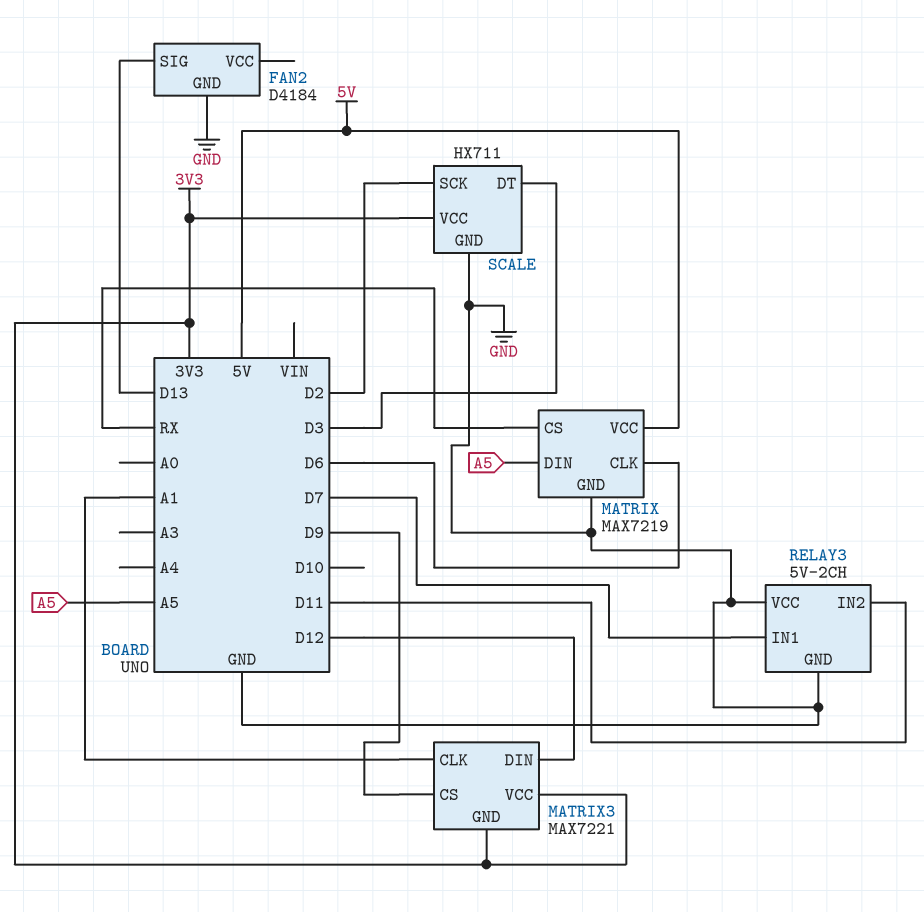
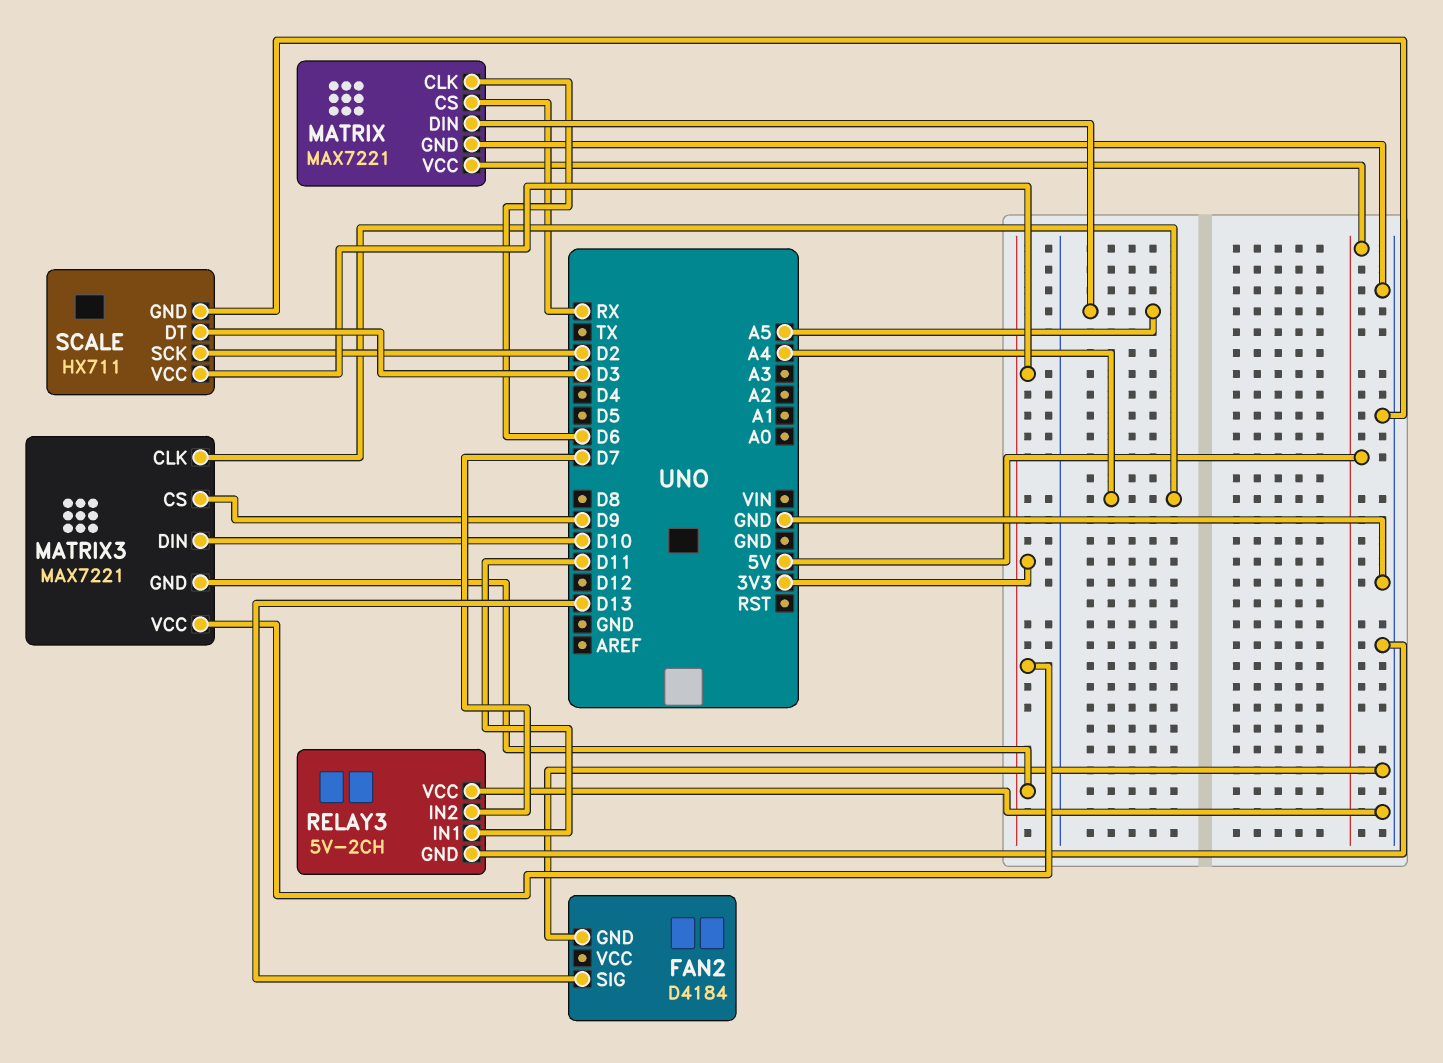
MATRIX: MAX7219 -> MAX7221
MATRIX3 pin CLK: A1 -> A4
MATRIX3 pin DIN: D12 -> D10
RELAY3 pin IN1: D7 -> D11
RELAY3 pin IN2: D11 -> D7

